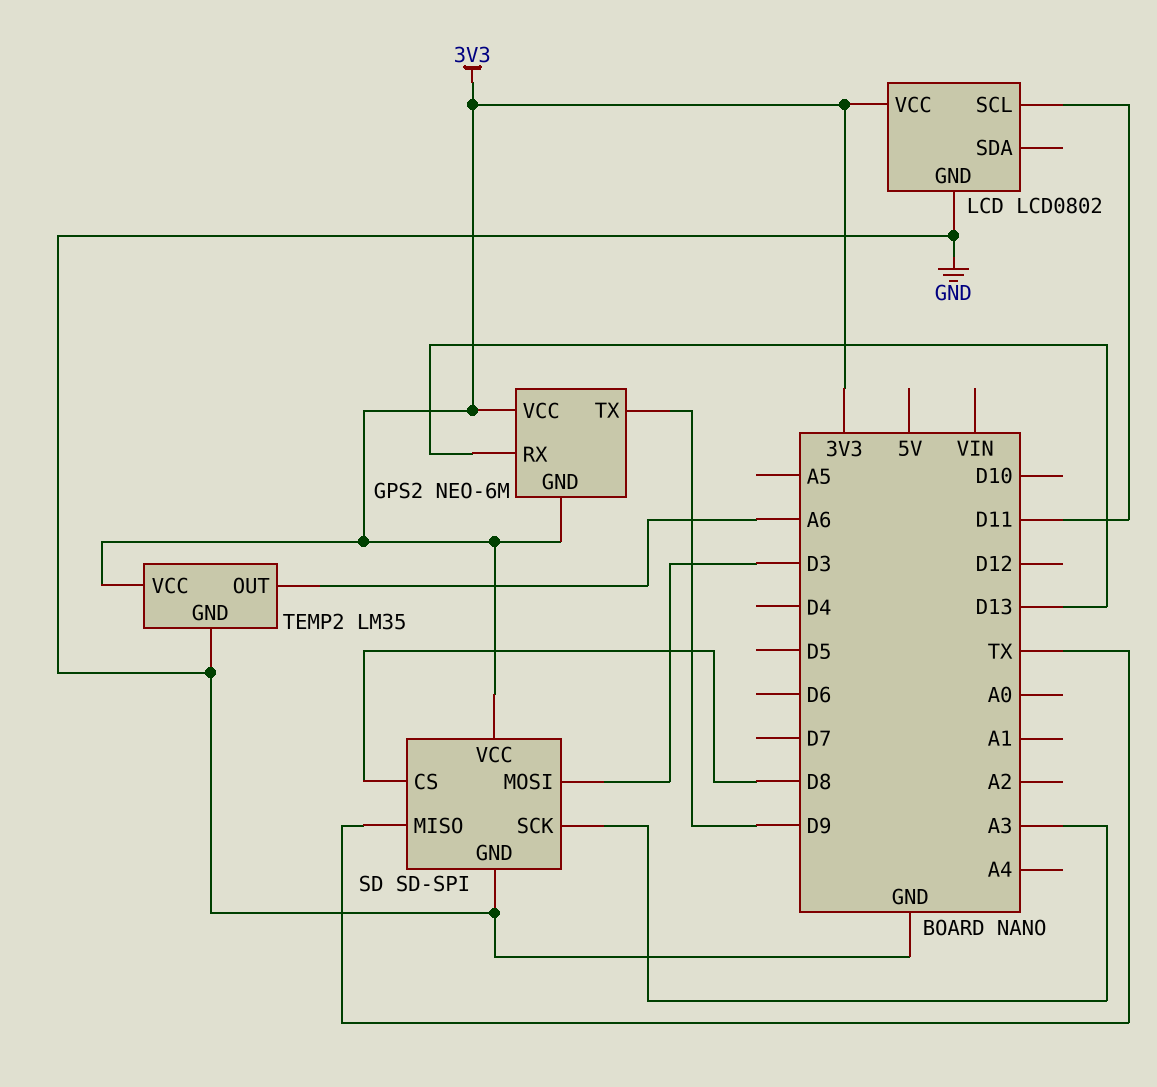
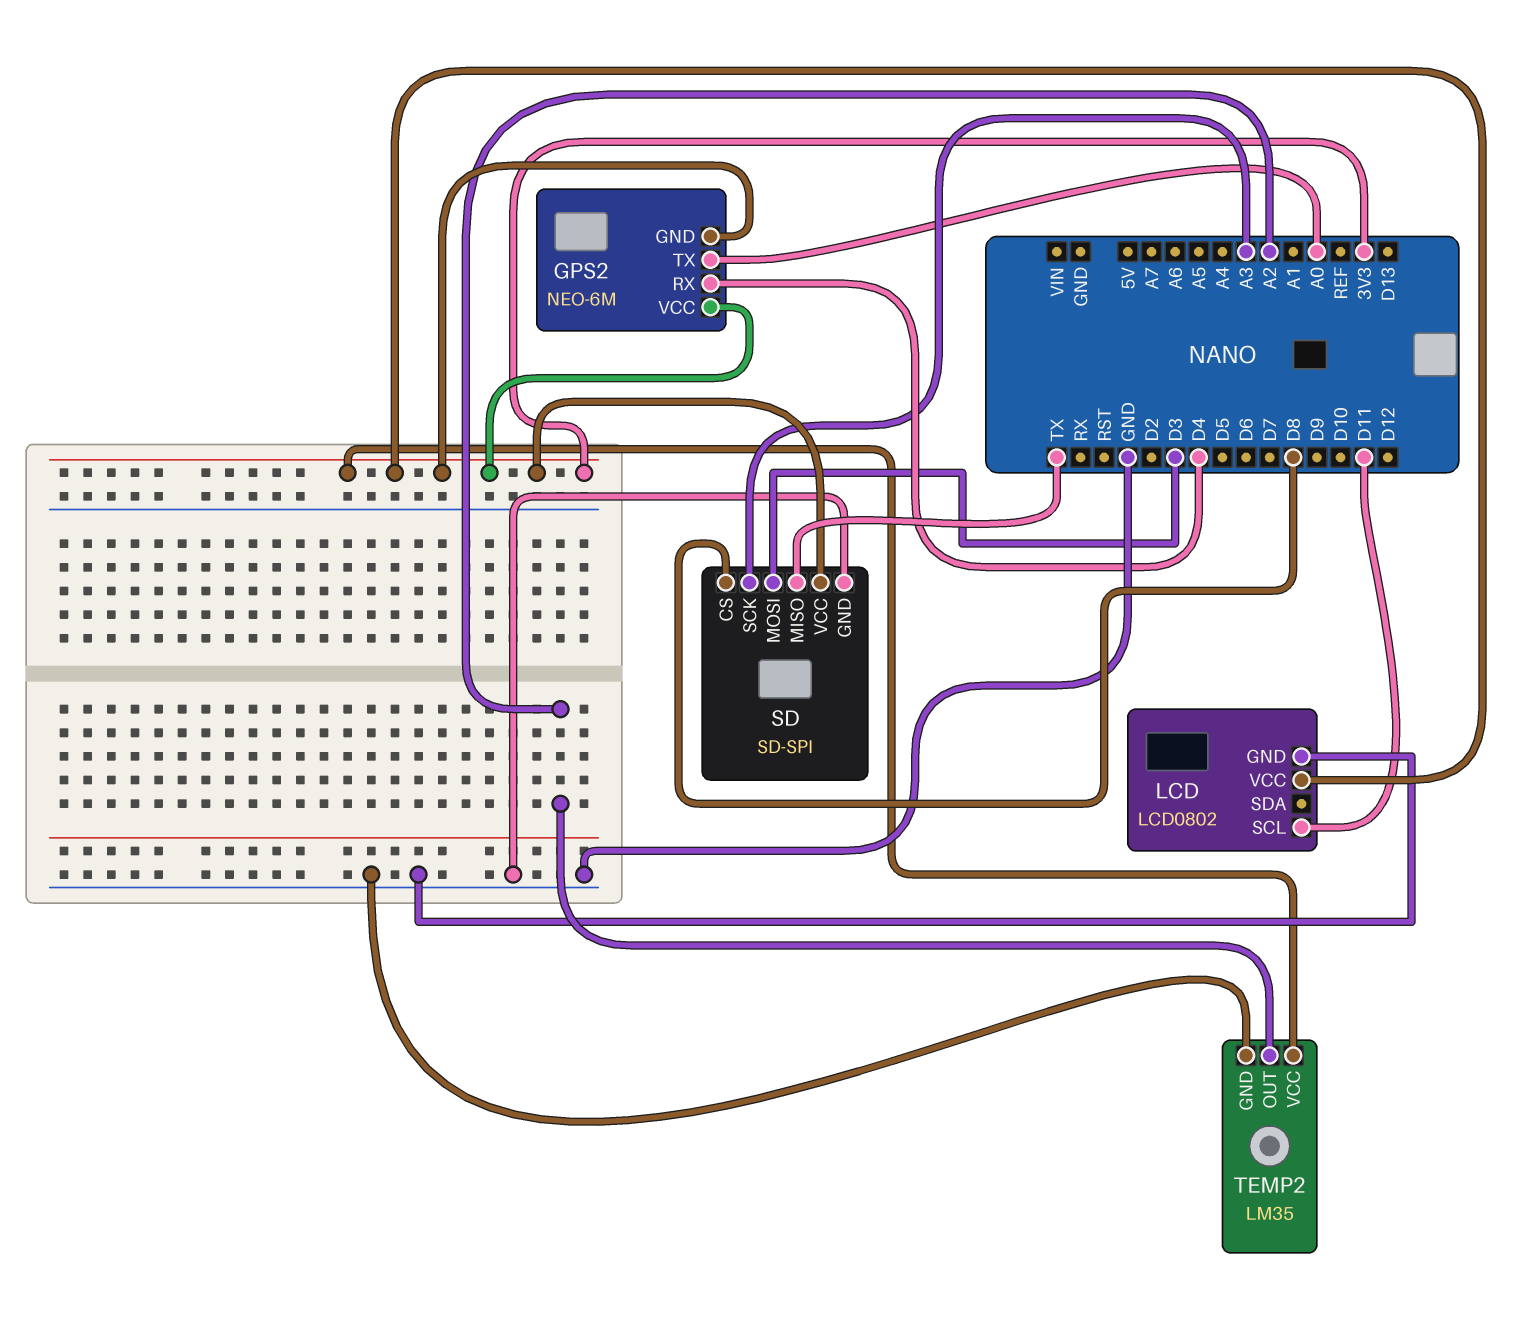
GPS2 pin RX: D13 -> D4
GPS2 pin TX: D9 -> A0
TEMP2 pin OUT: A6 -> A2

